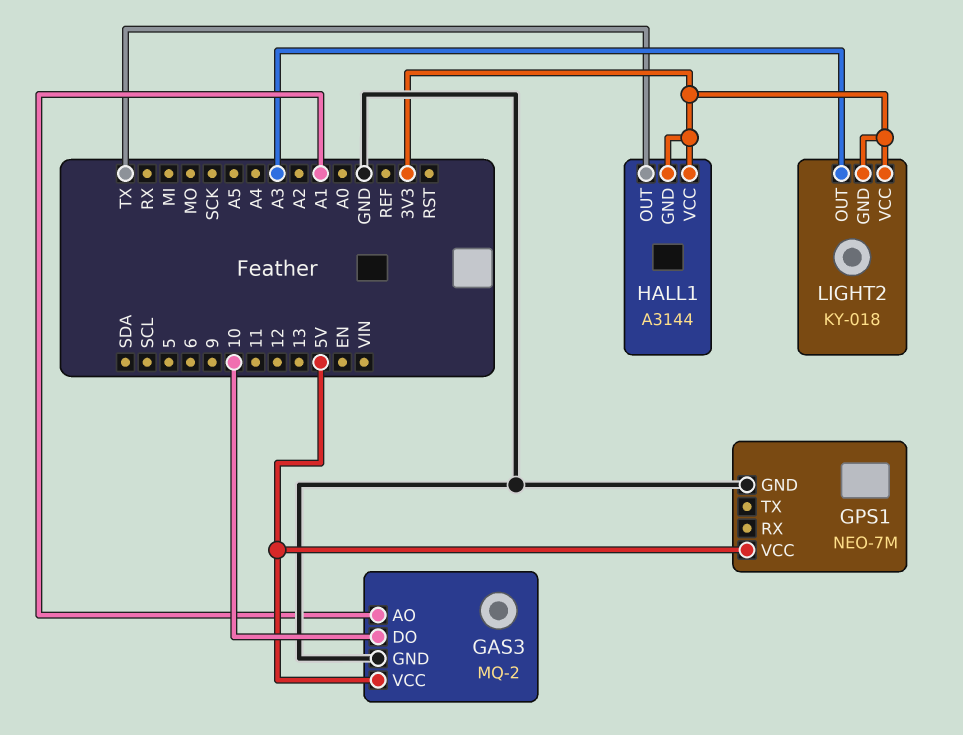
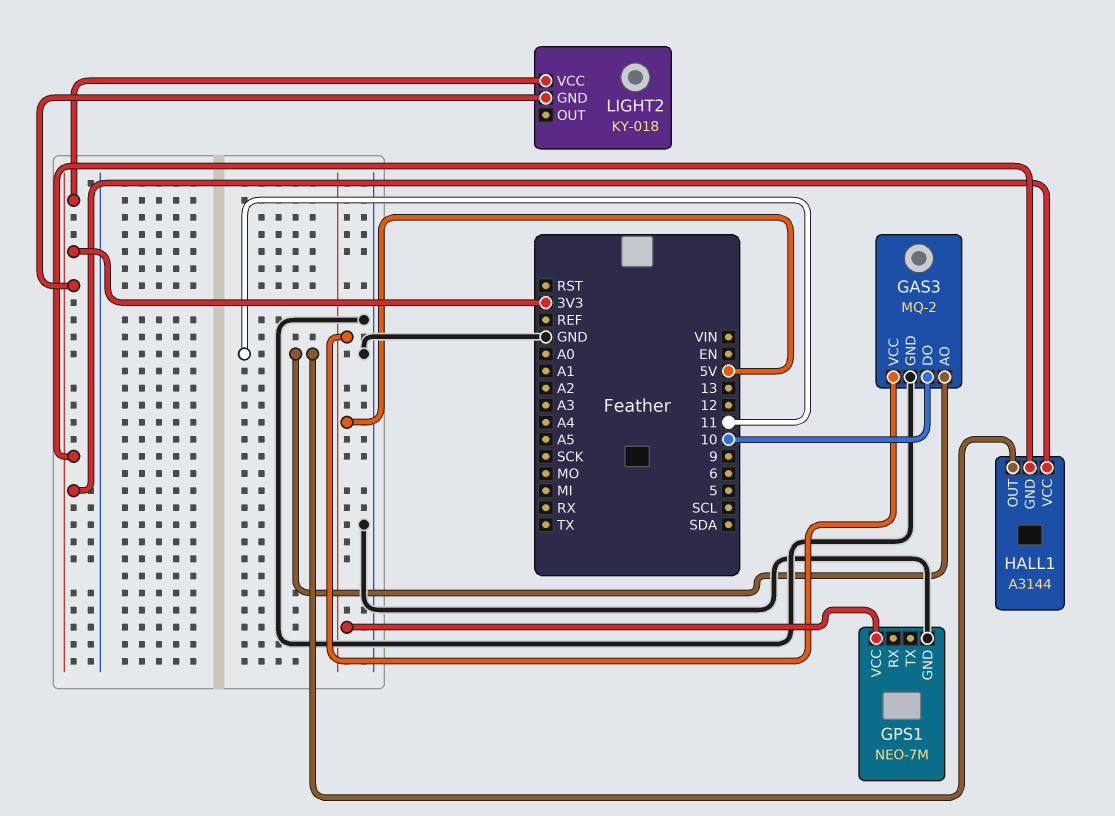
GAS3 pin AO: A1 -> 11
HALL1 pin OUT: TX -> 11
LIGHT2 pin OUT: A3 -> none

